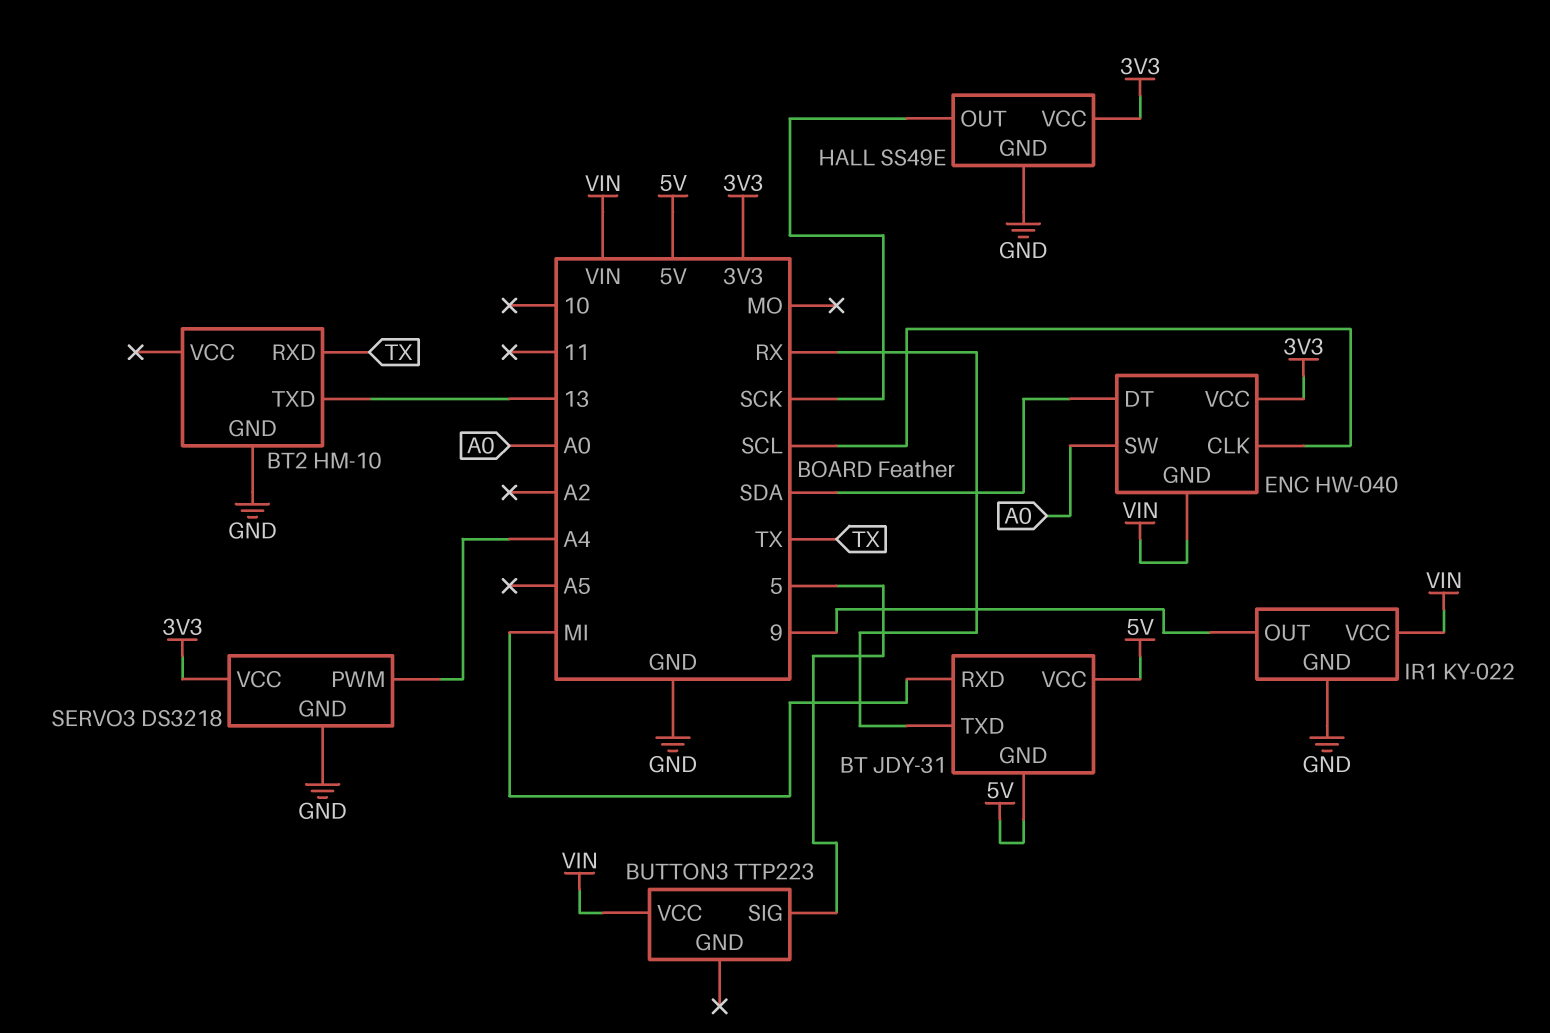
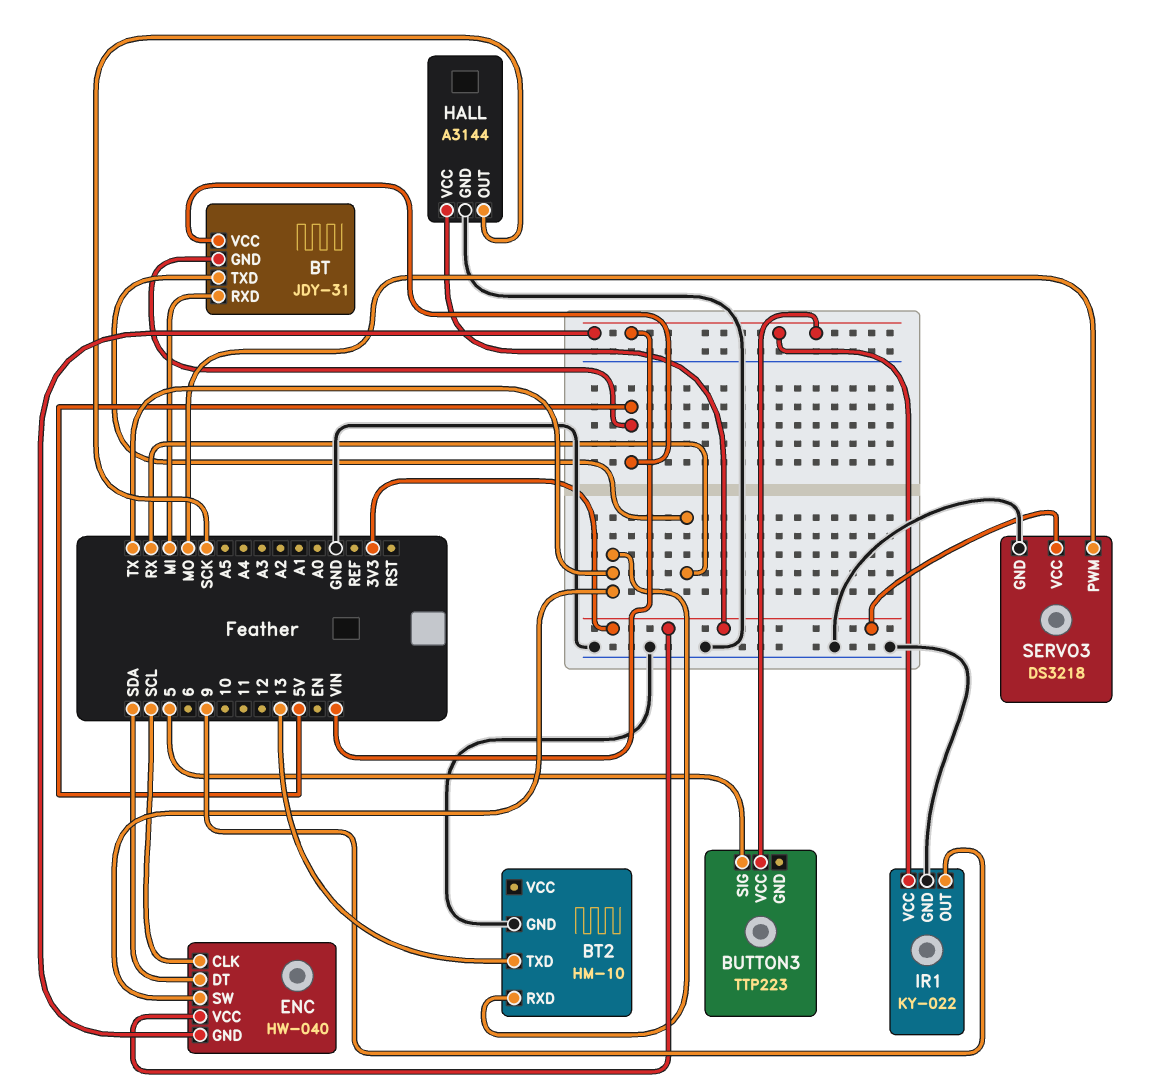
ENC pin SW: A0 -> TX
HALL: SS49E -> A3144
SERVO3 pin PWM: A4 -> MO

